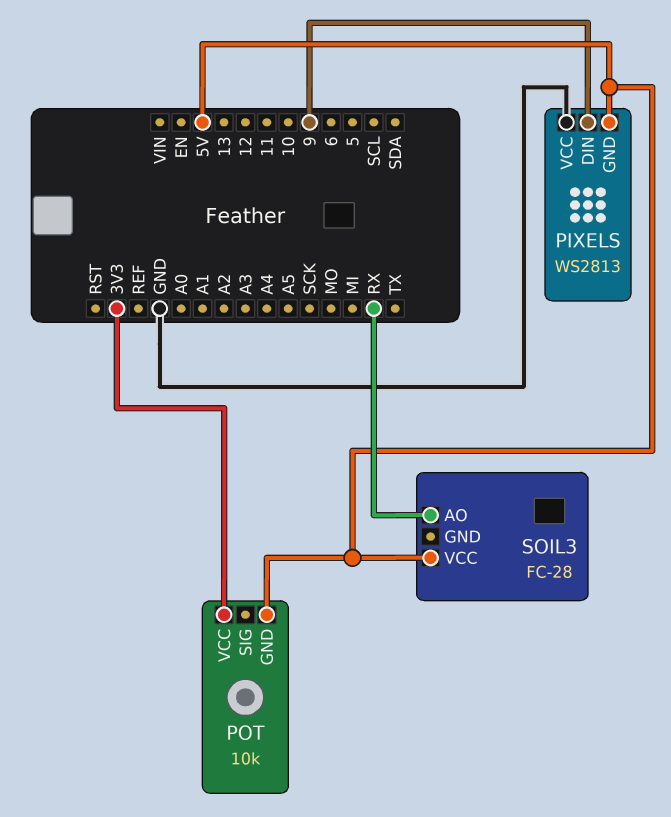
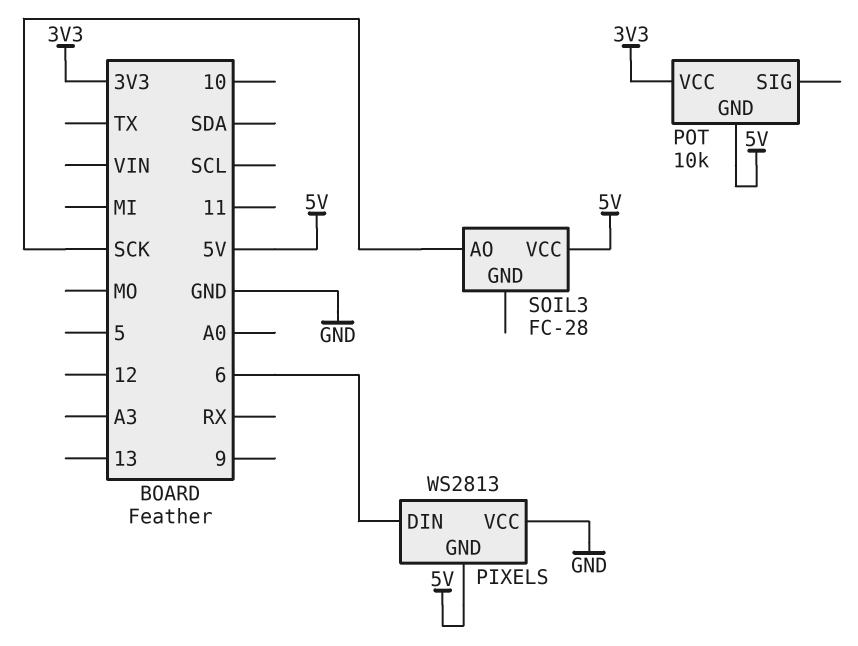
PIXELS pin DIN: 9 -> 6
SOIL3 pin AO: RX -> SCK

